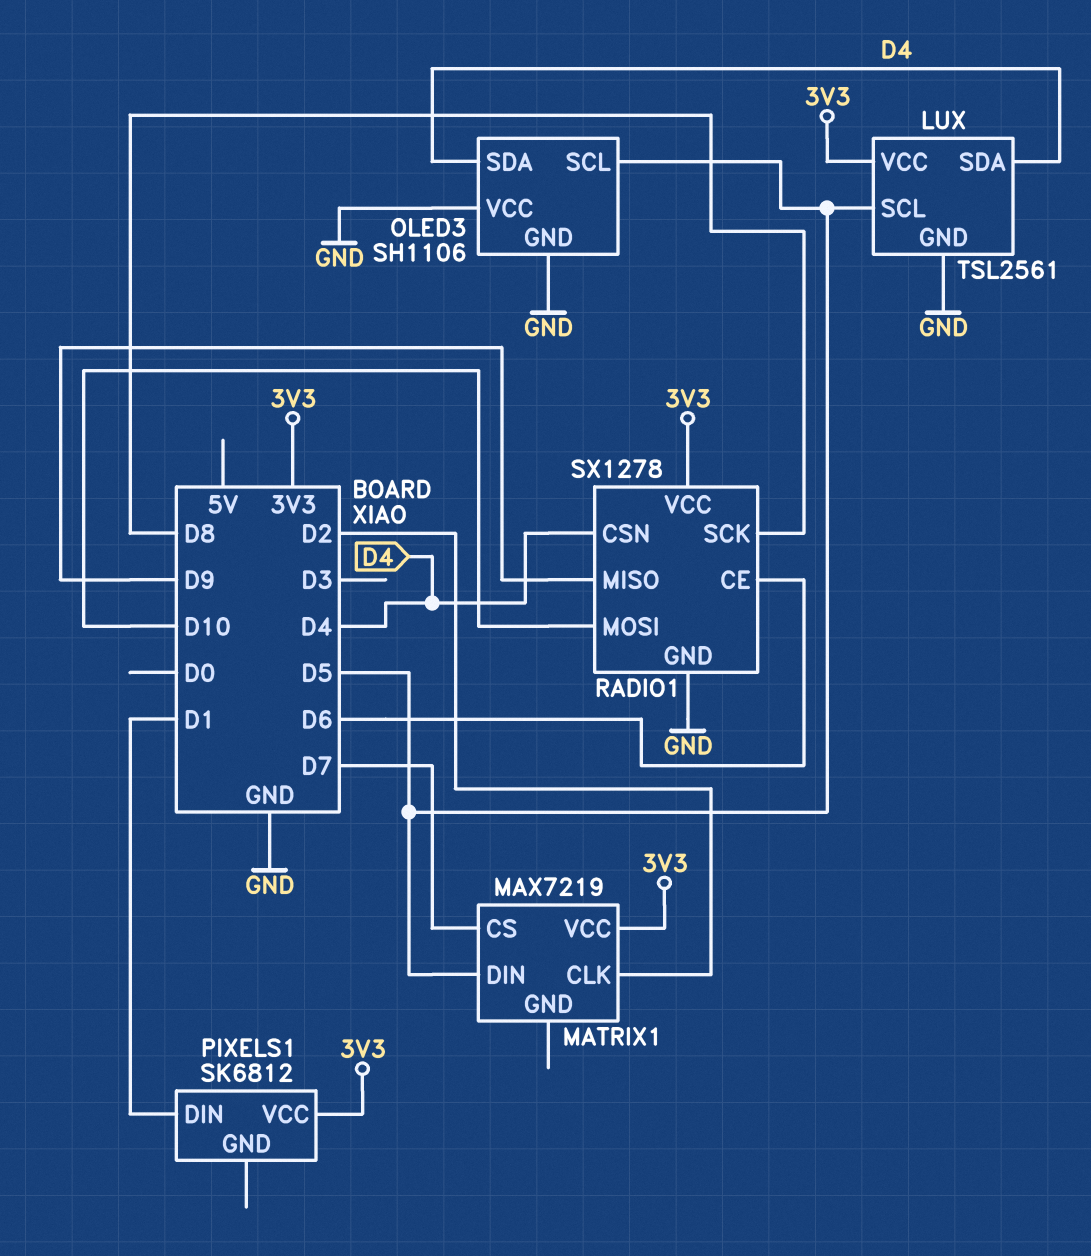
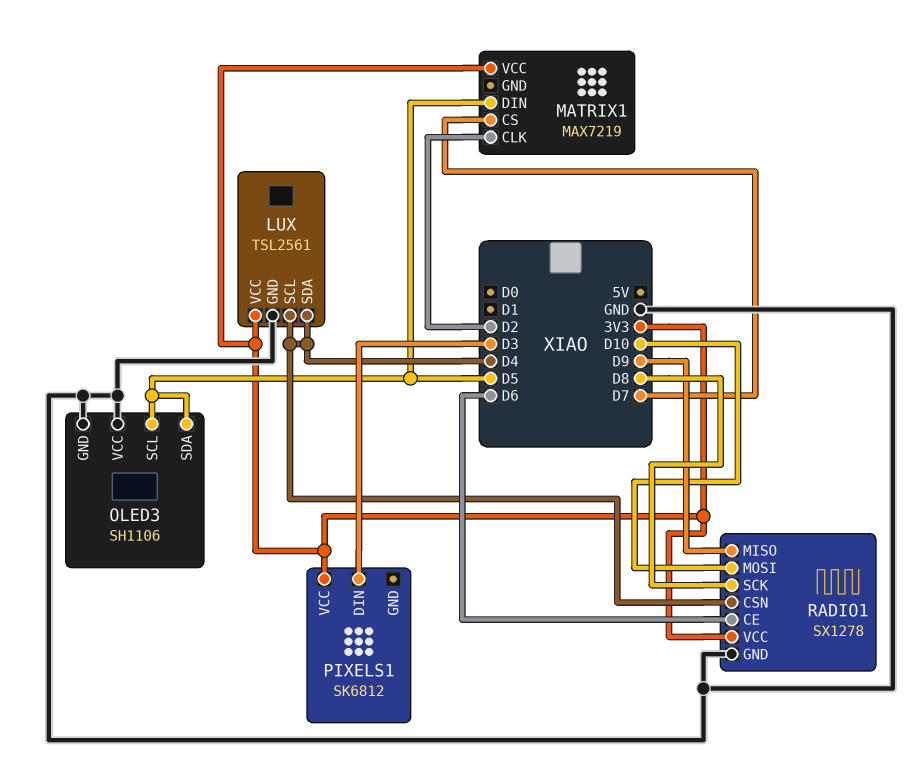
LUX pin SCL: D5 -> D4
OLED3 pin SDA: D4 -> D5
PIXELS1 pin DIN: D1 -> D3

